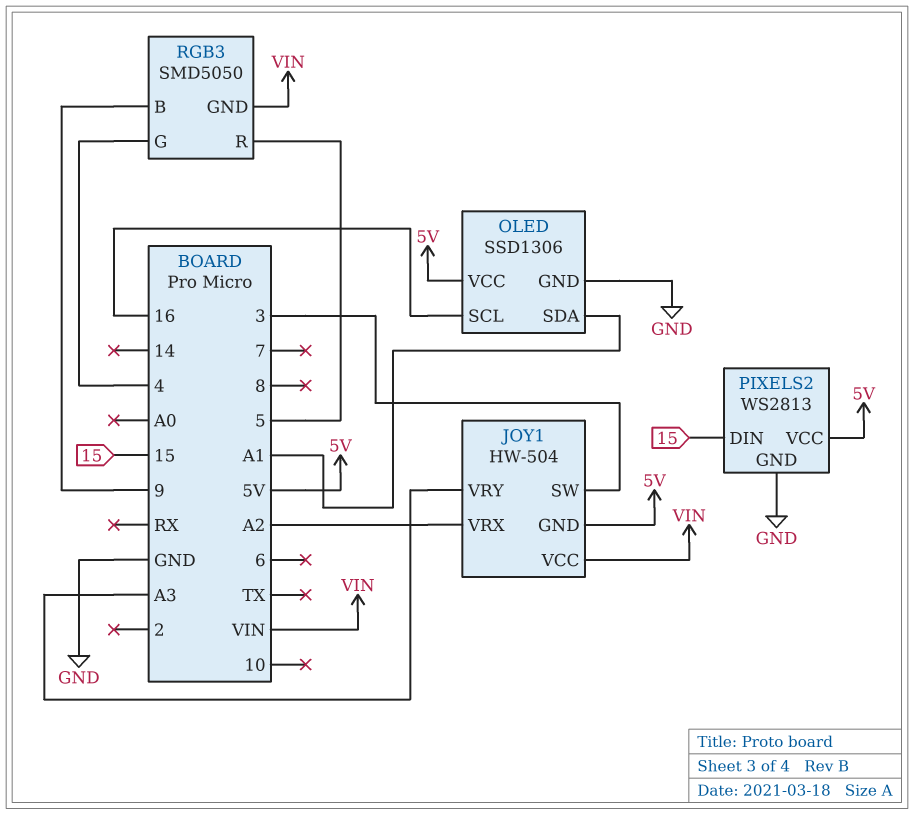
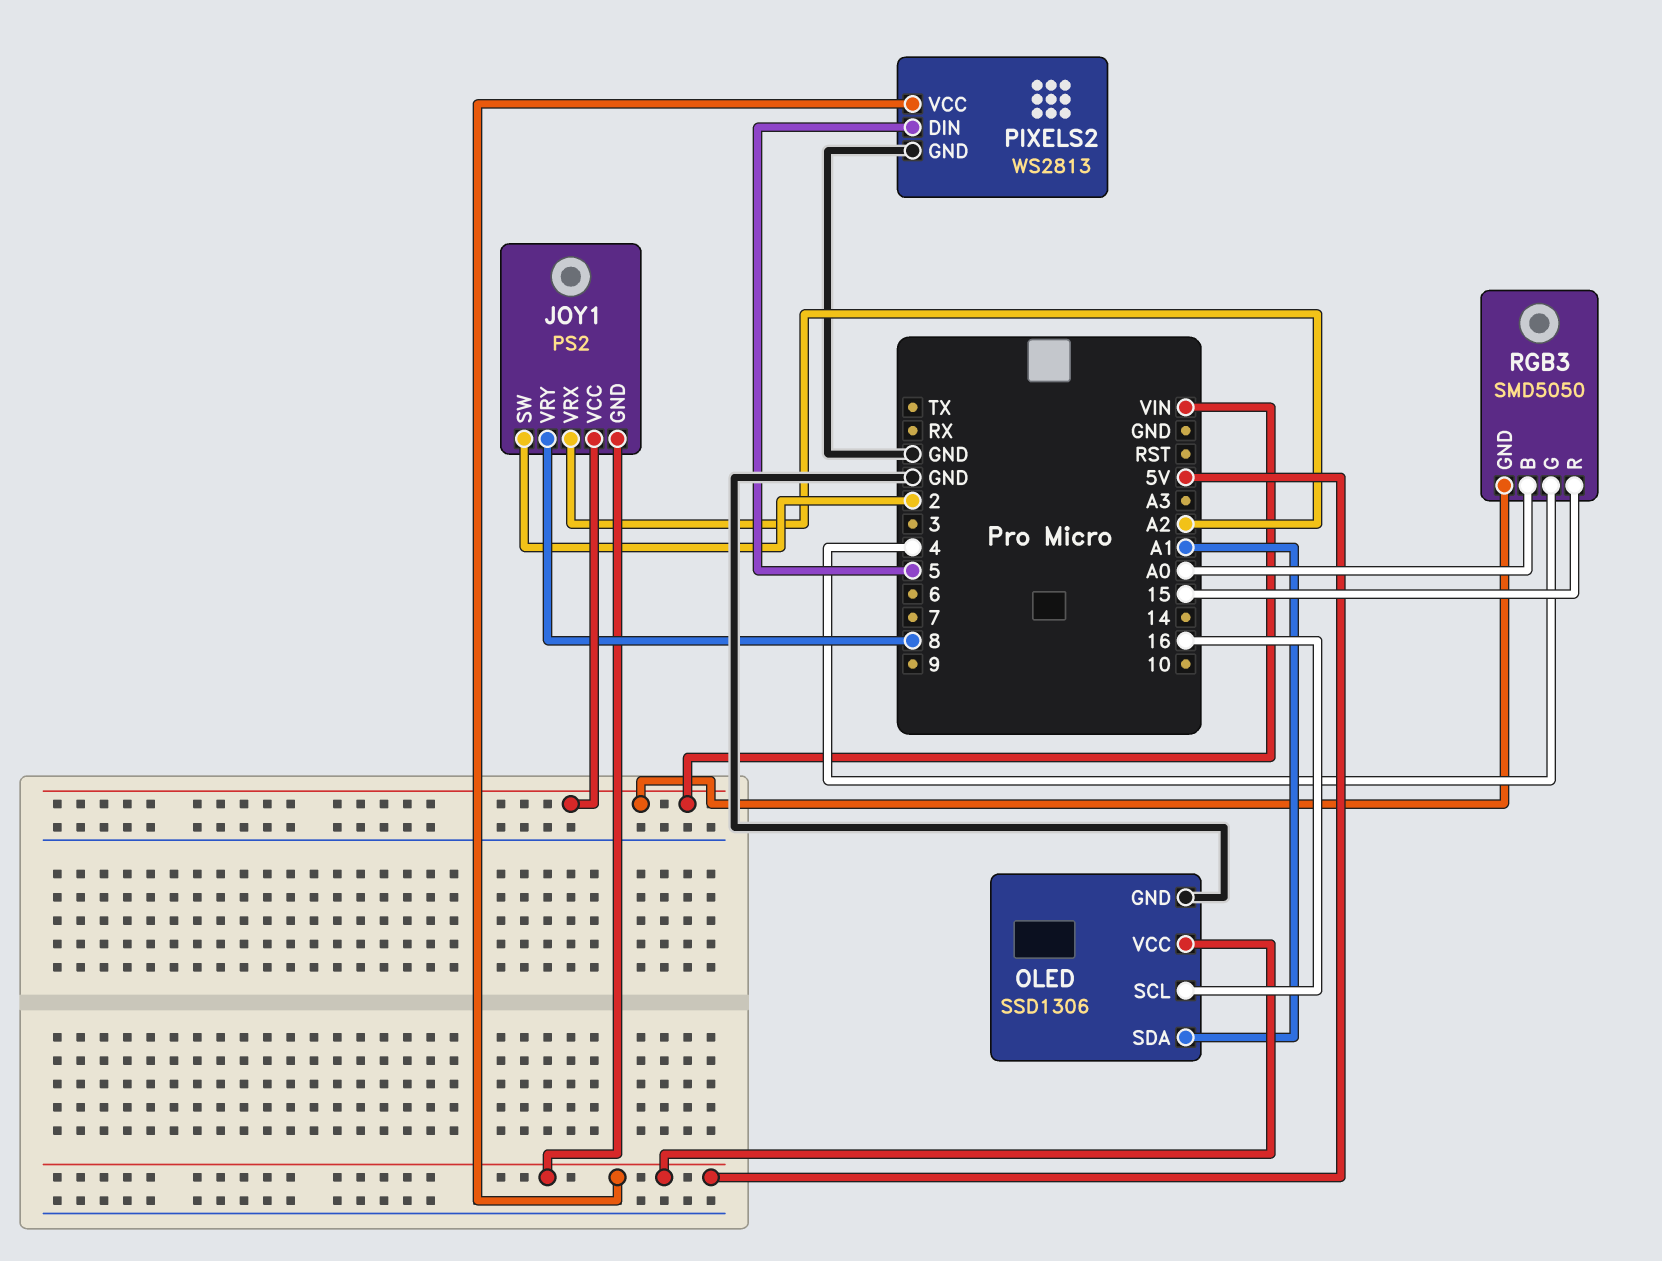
JOY1: HW-504 -> PS2
JOY1 pin SW: 3 -> 2
JOY1 pin VRY: A3 -> 8
PIXELS2 pin DIN: 15 -> 5
RGB3 pin B: 9 -> A0
RGB3 pin R: 5 -> 15

